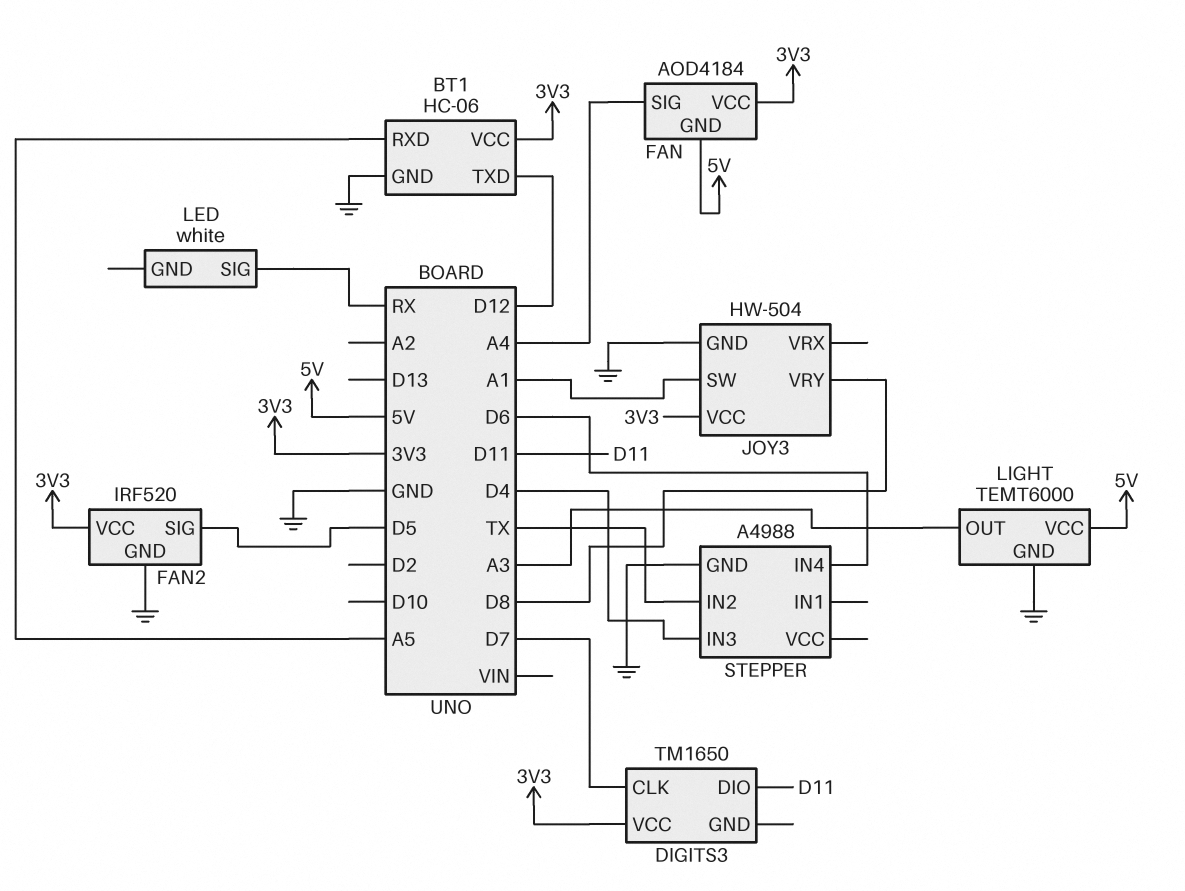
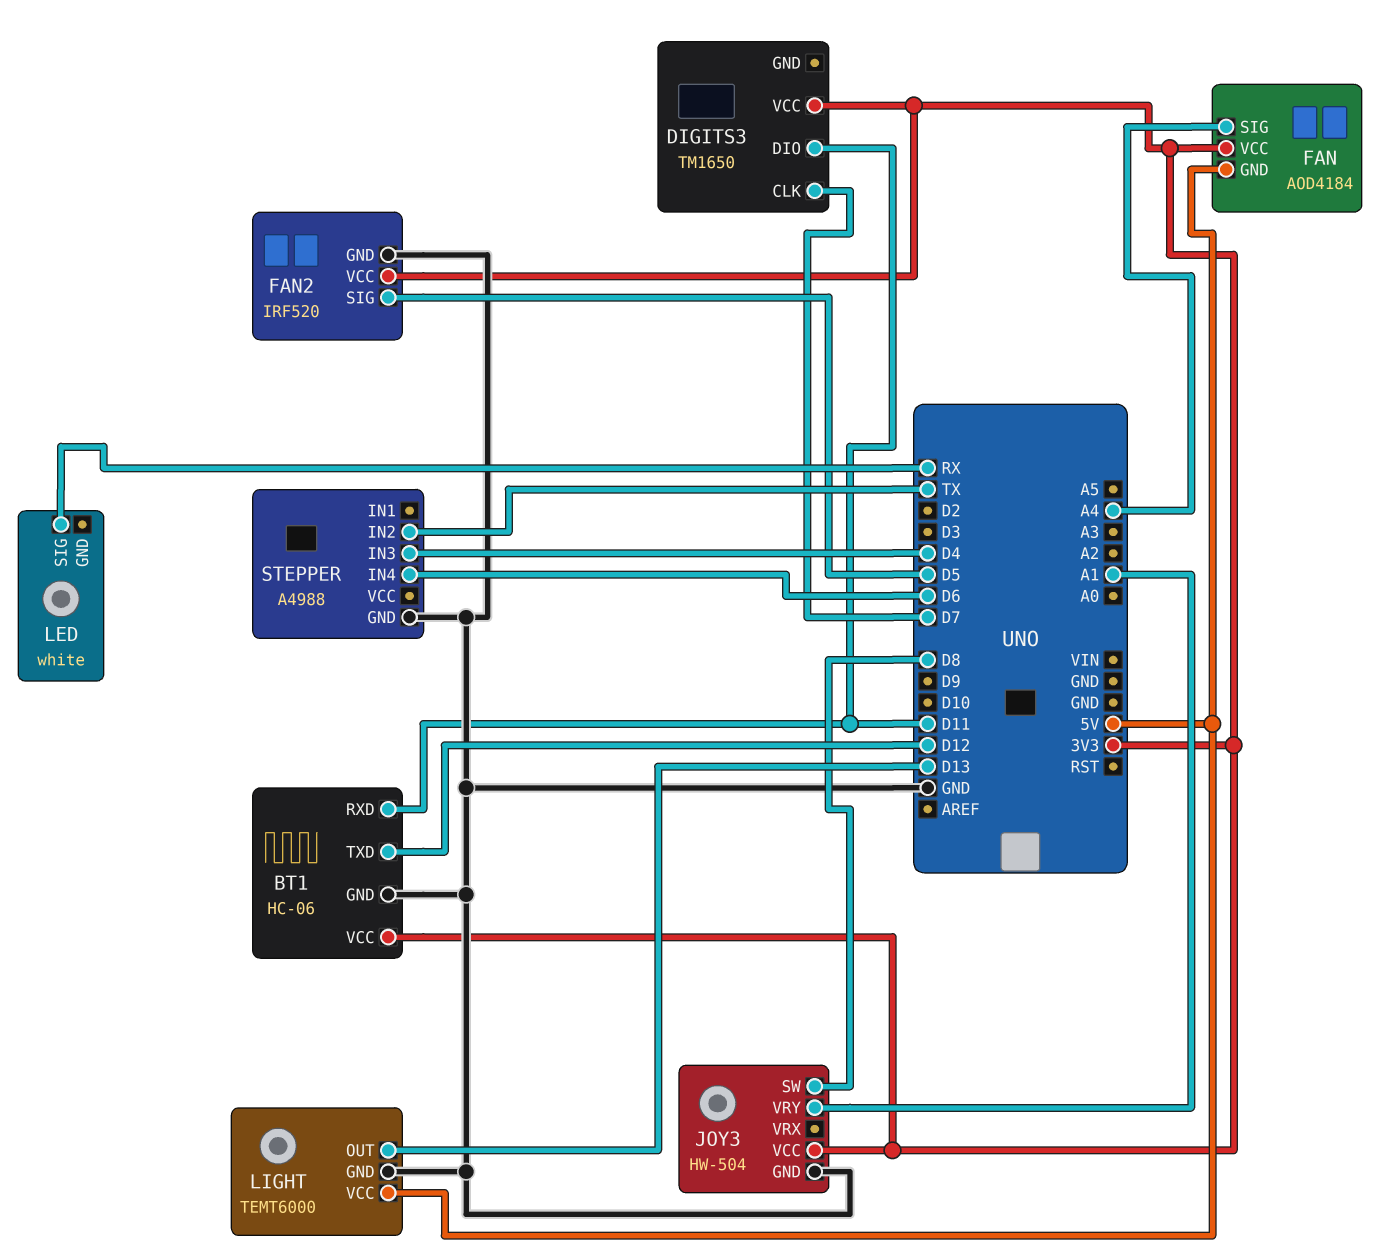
BT1 pin RXD: A5 -> D11
JOY3 pin SW: A1 -> D8
JOY3 pin VRY: D8 -> A1
LIGHT pin OUT: A3 -> D13

